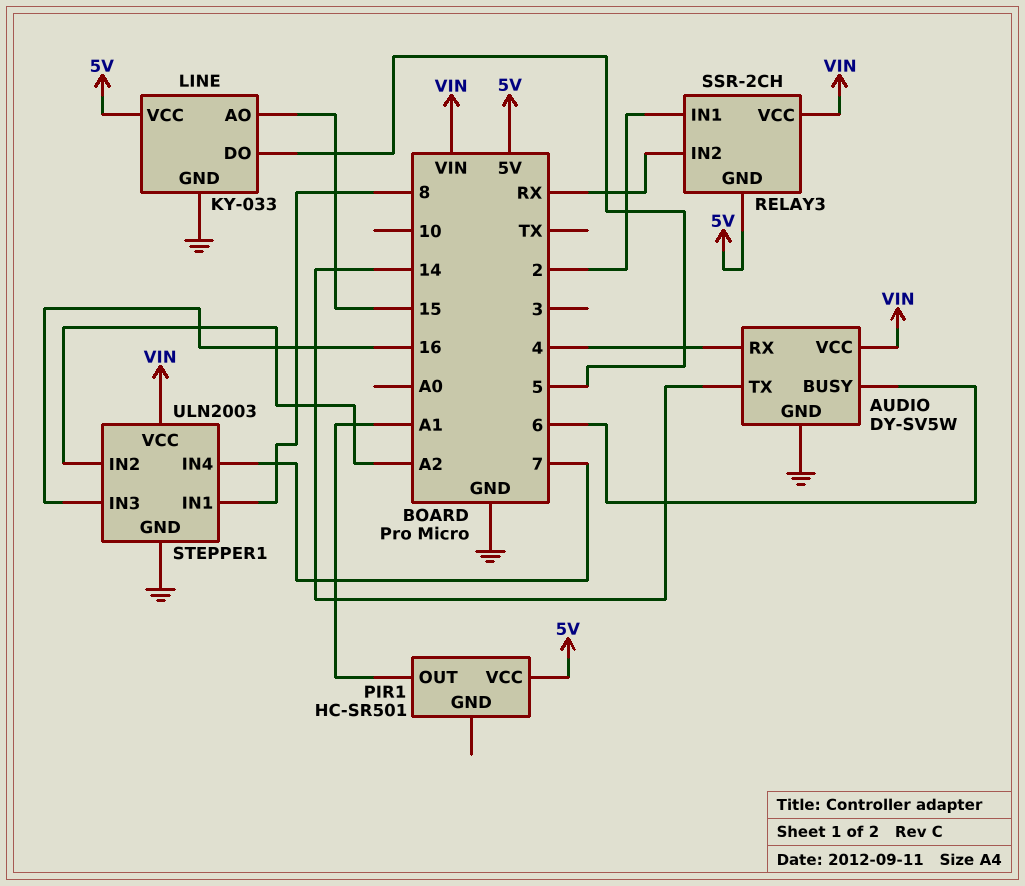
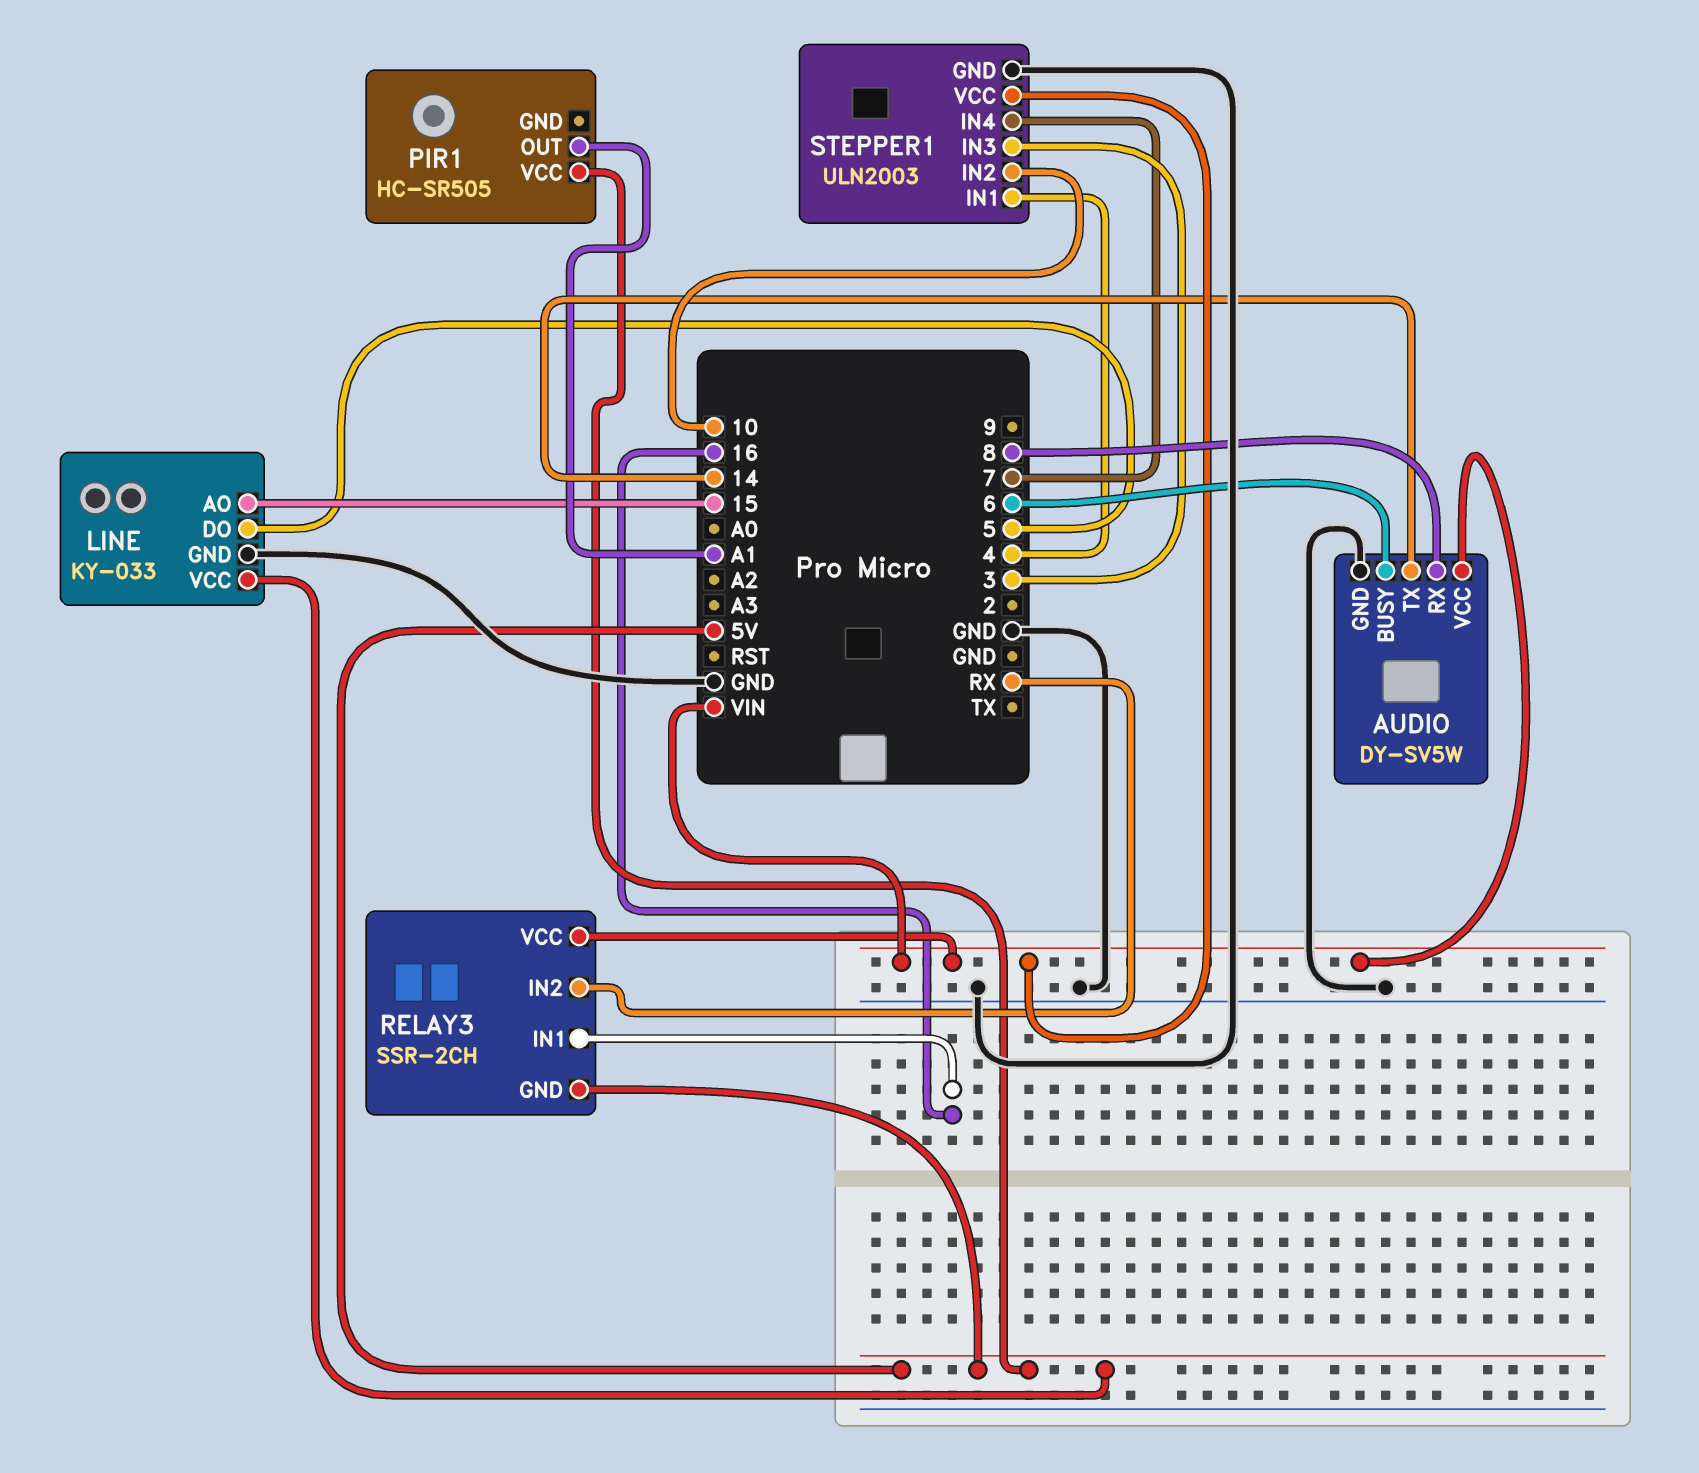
AUDIO pin RX: 4 -> 8
PIR1: HC-SR501 -> HC-SR505
RELAY3 pin IN1: 2 -> 16
STEPPER1 pin IN1: 8 -> 4
STEPPER1 pin IN2: A2 -> 10
STEPPER1 pin IN3: 16 -> 3

